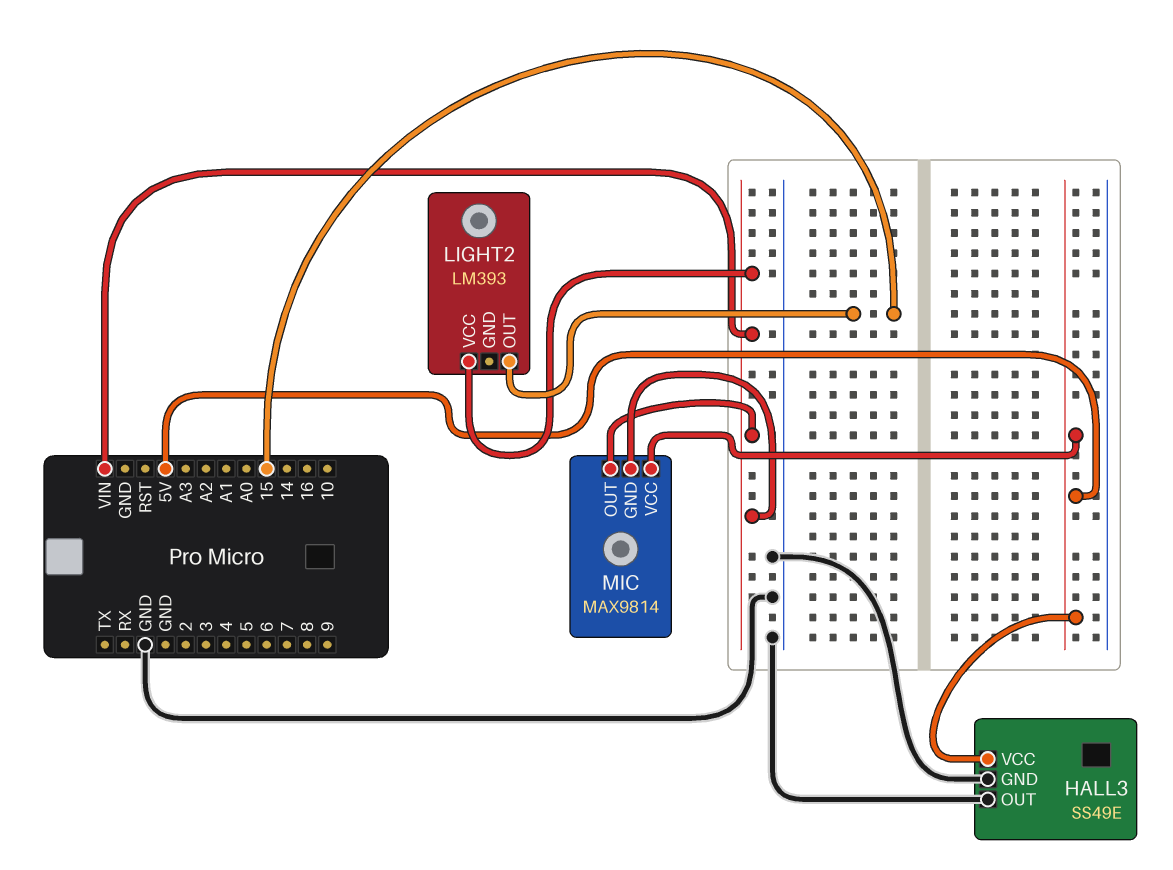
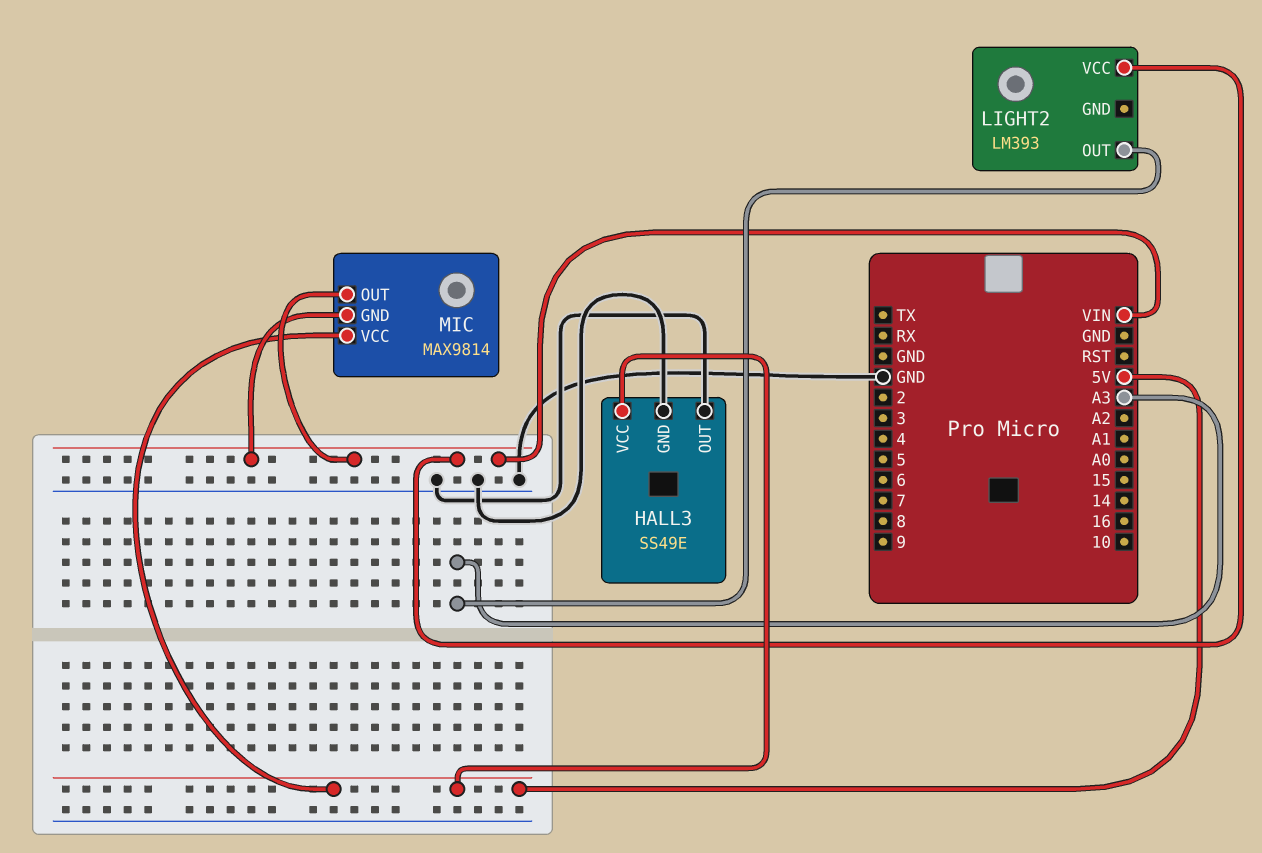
LIGHT2 pin OUT: 15 -> A3

